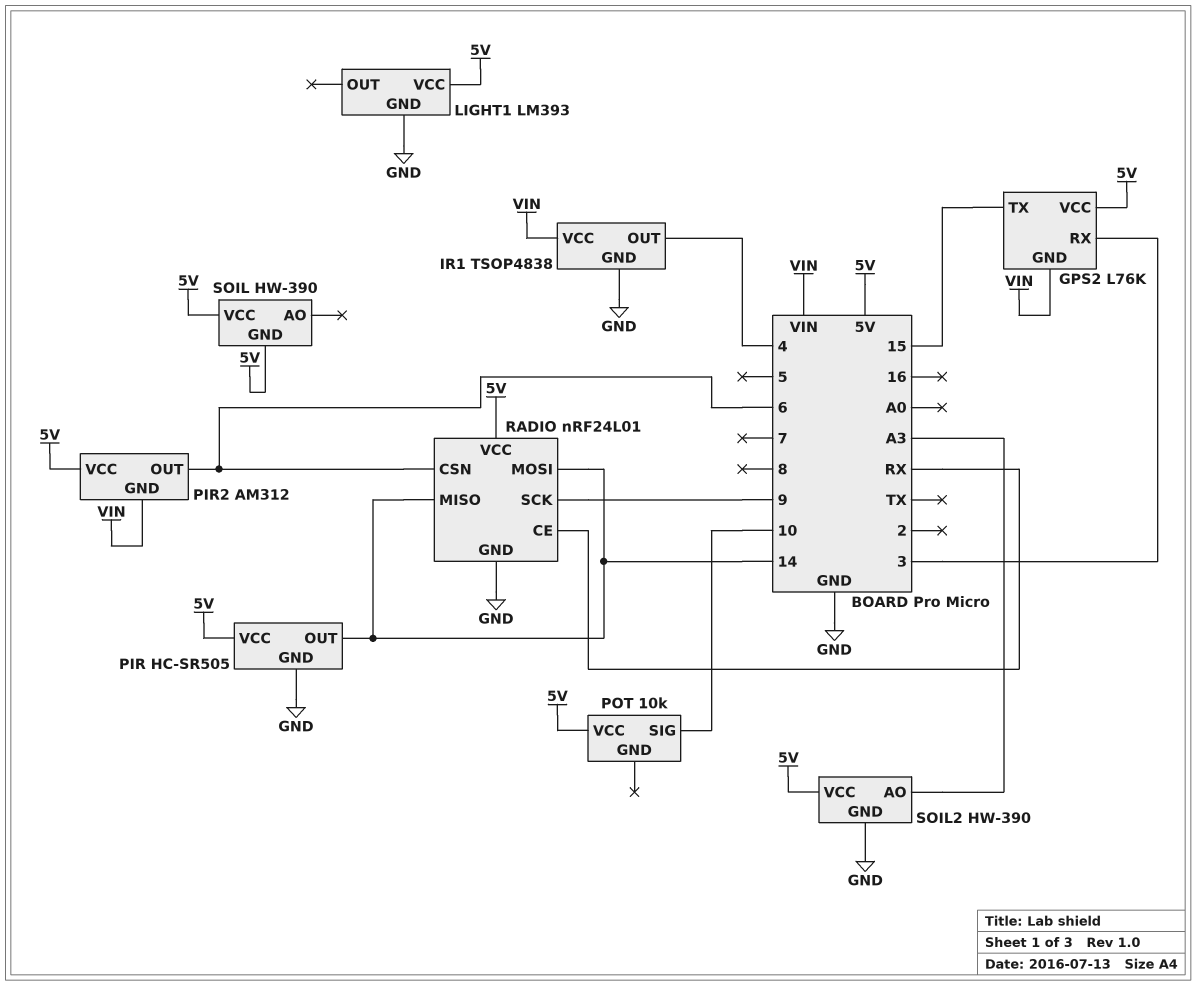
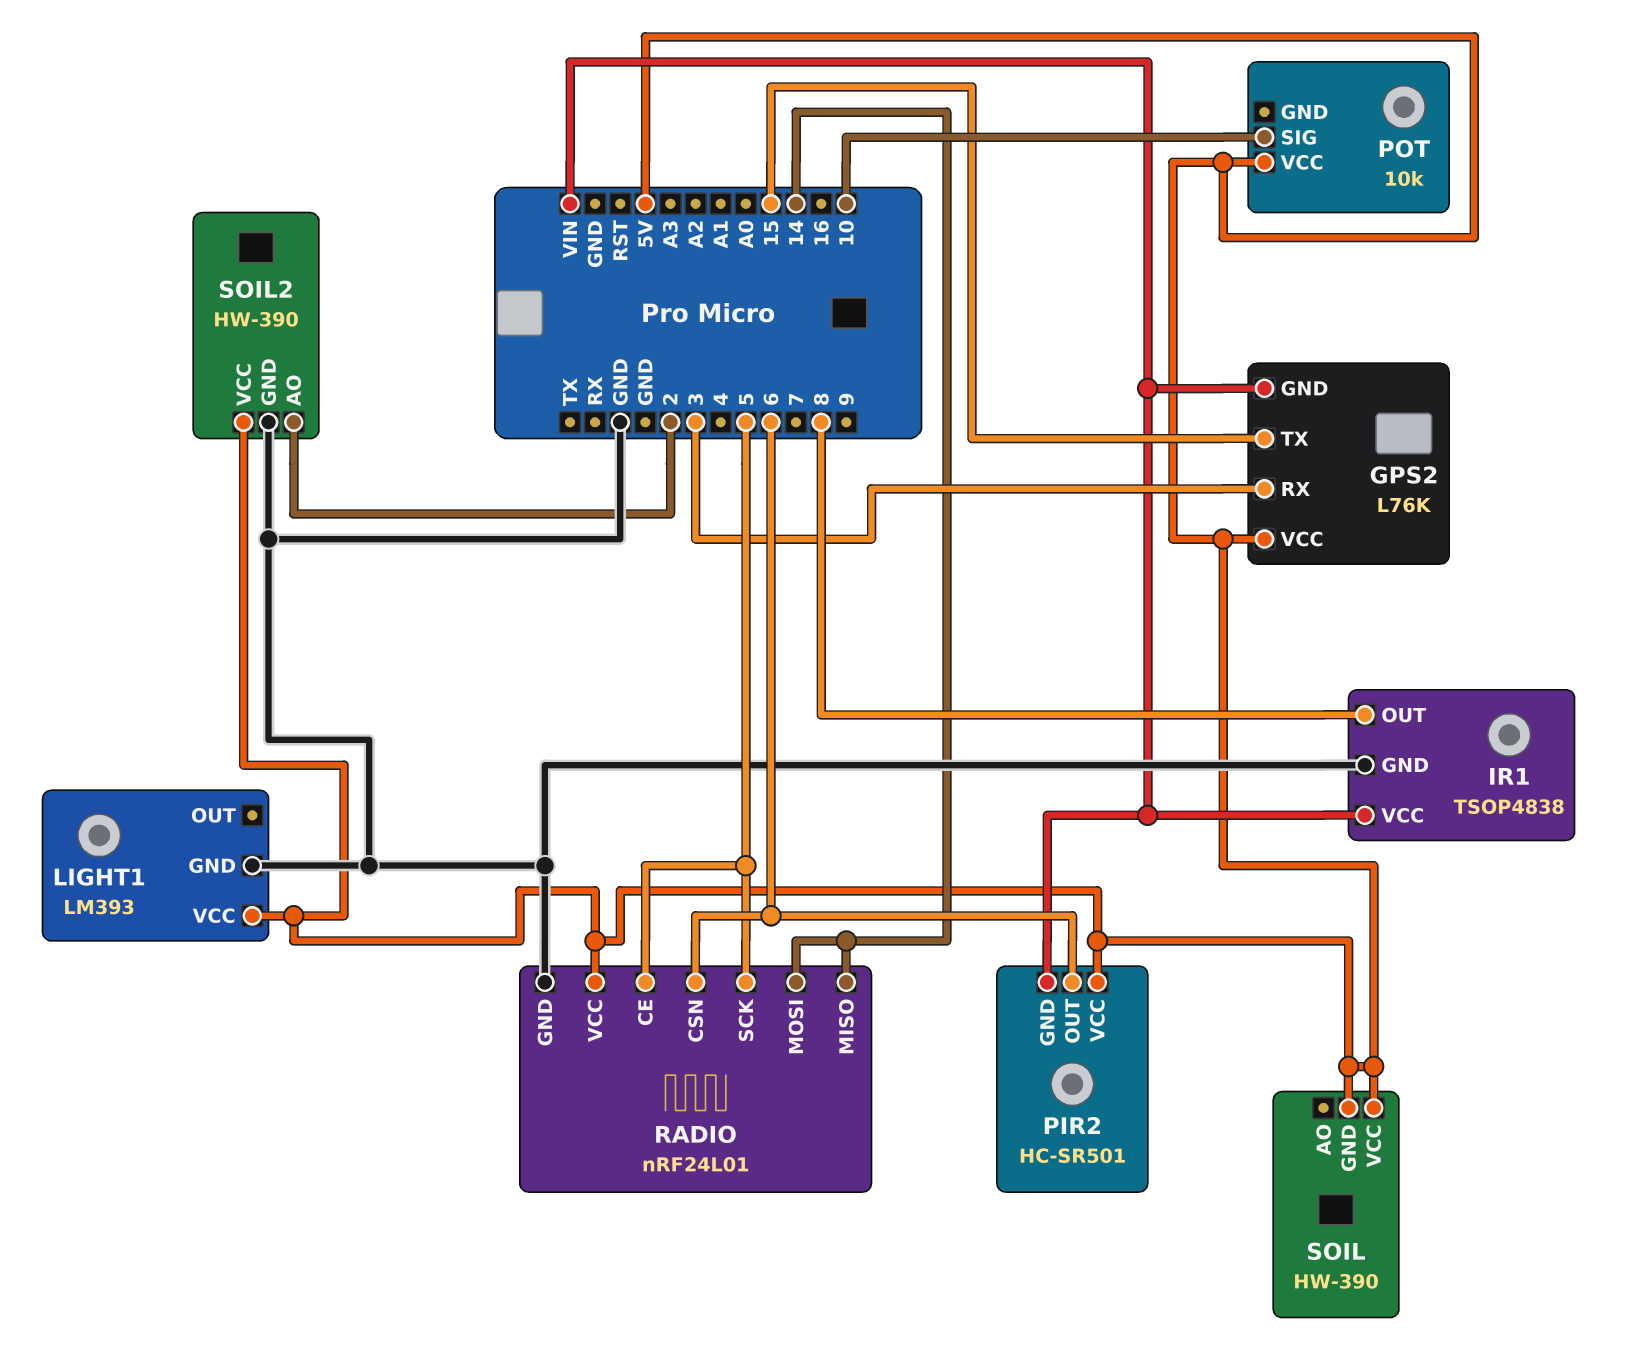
IR1 pin OUT: 4 -> 8
PIR: HC-SR505 -> none
PIR pin GND: GND -> none
PIR pin OUT: 14 -> none
PIR pin VCC: 5V -> none
PIR2: AM312 -> HC-SR501
RADIO pin CE: RX -> 5
RADIO pin SCK: 9 -> 5
SOIL2 pin AO: A3 -> 2

